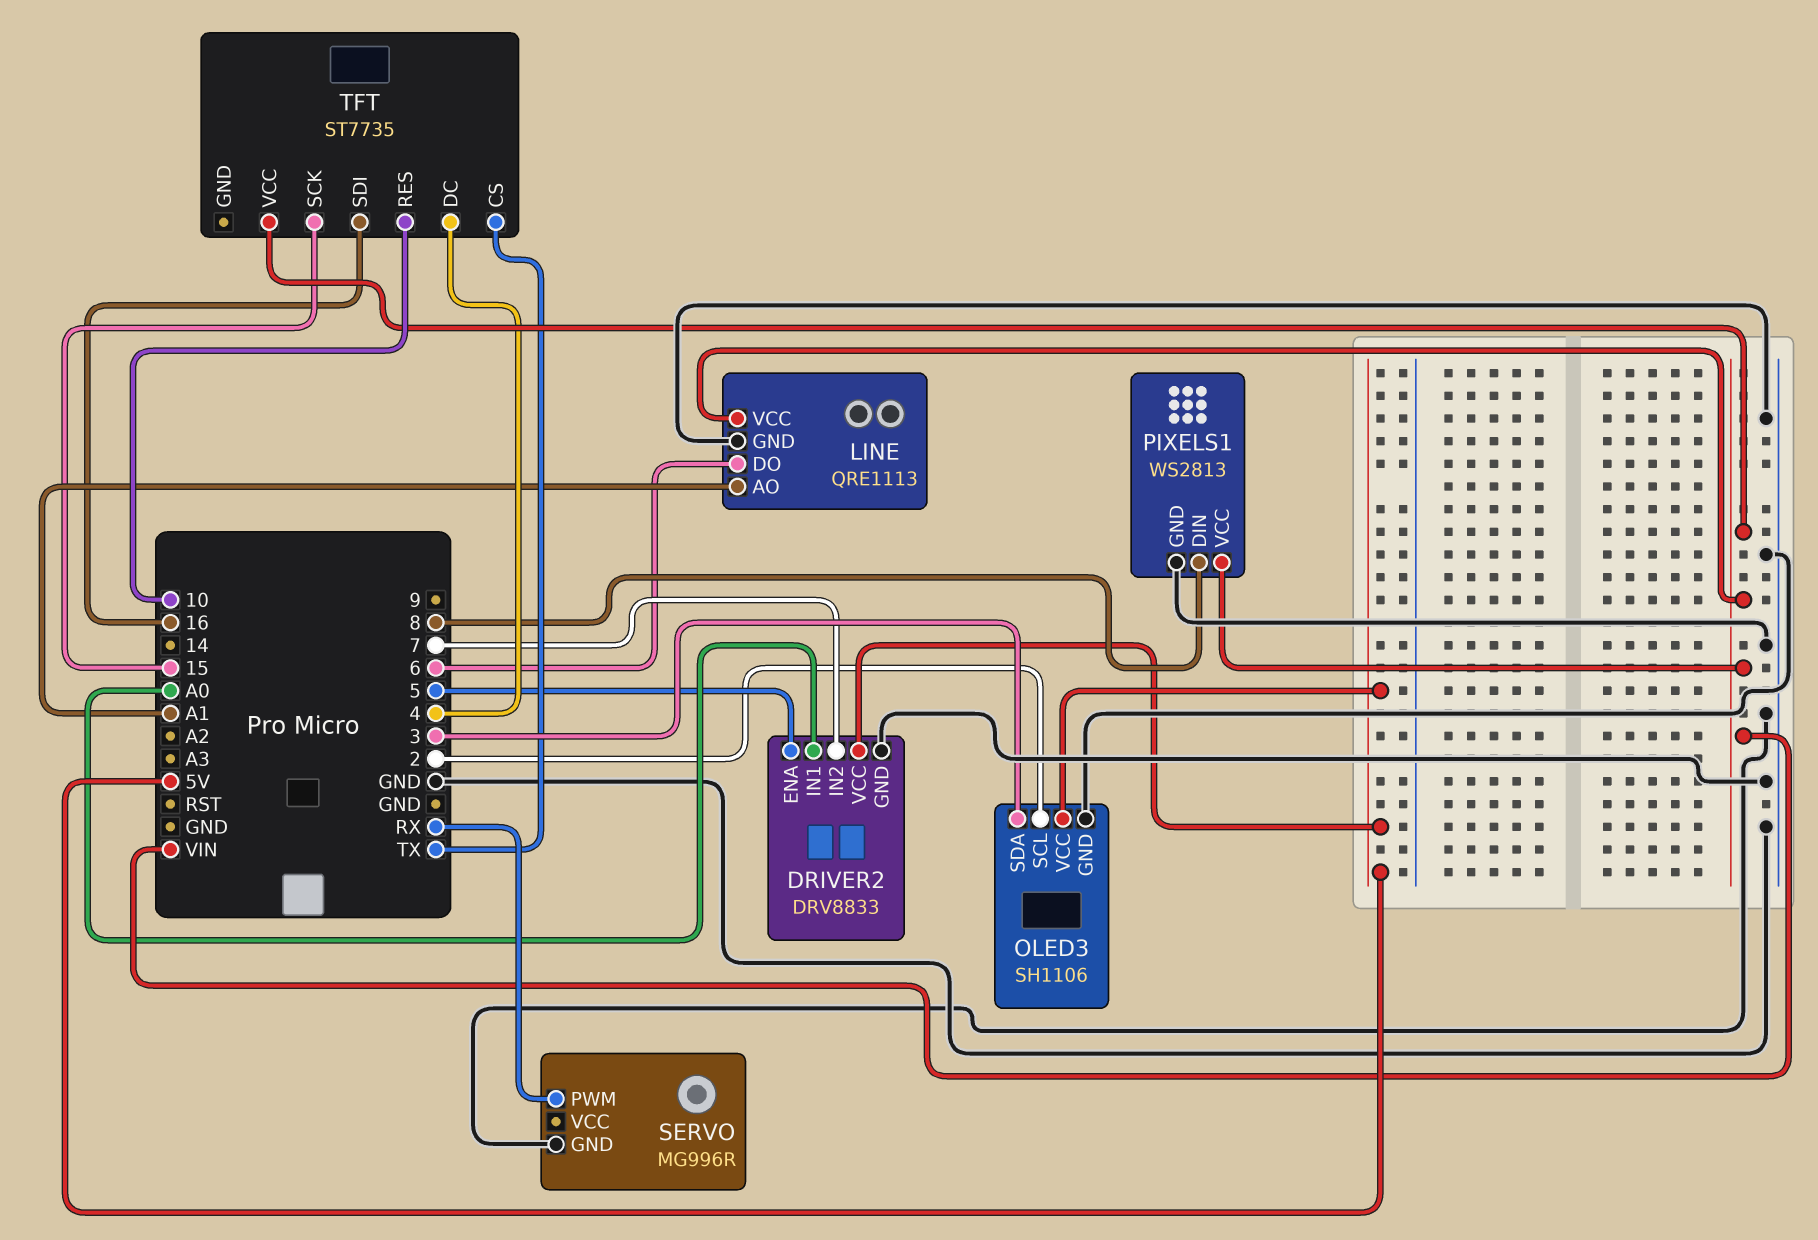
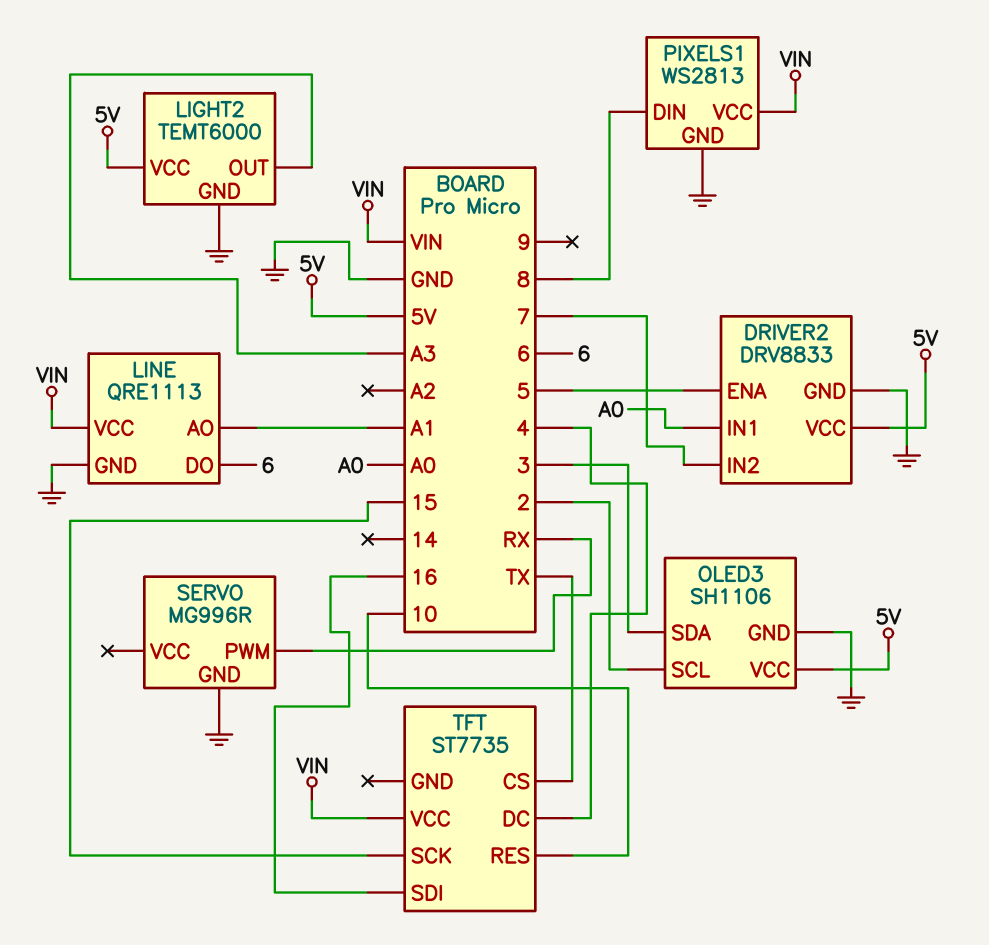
LIGHT2: none -> TEMT6000
LIGHT2 pin GND: none -> GND
LIGHT2 pin OUT: none -> A3
LIGHT2 pin VCC: none -> 5V

